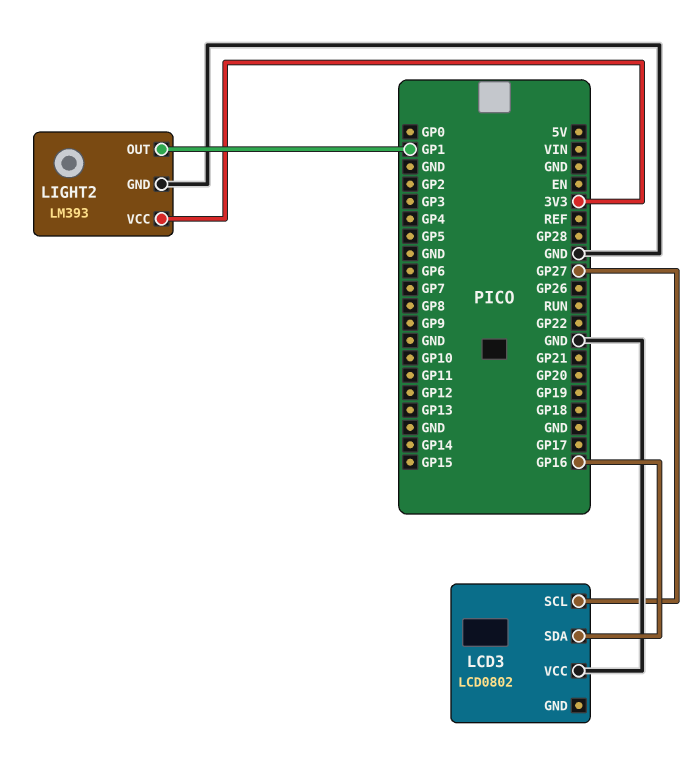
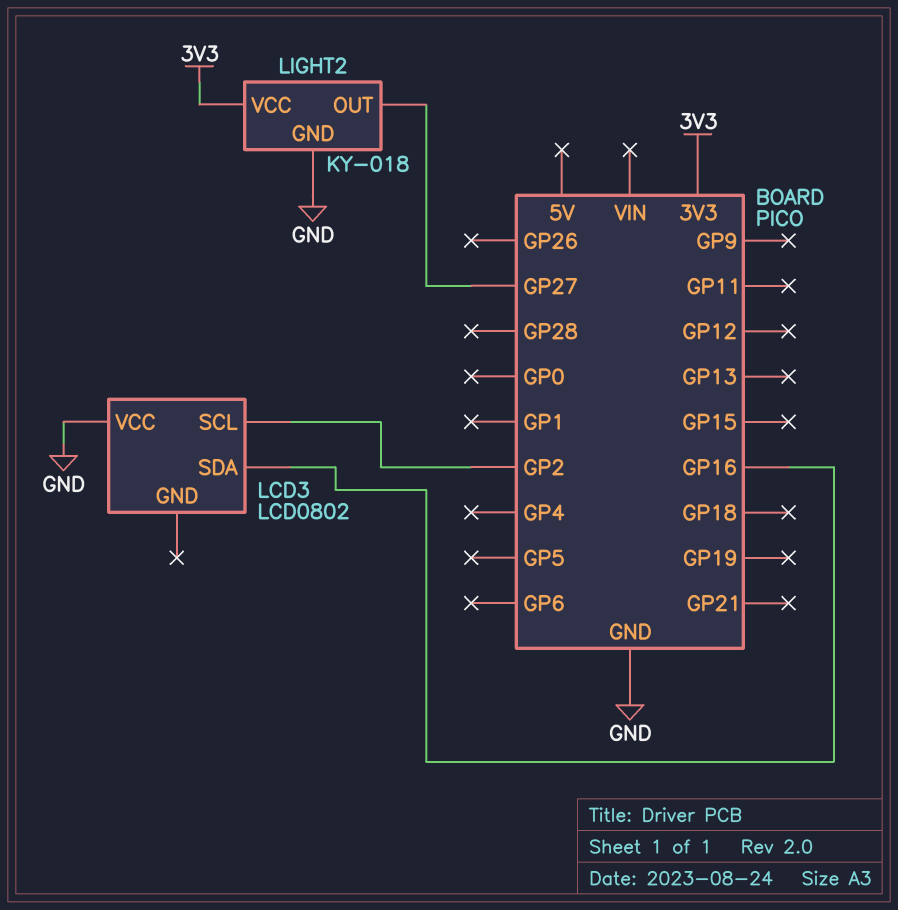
LCD3 pin SCL: GP27 -> GP2
LIGHT2: LM393 -> KY-018
LIGHT2 pin OUT: GP1 -> GP27

